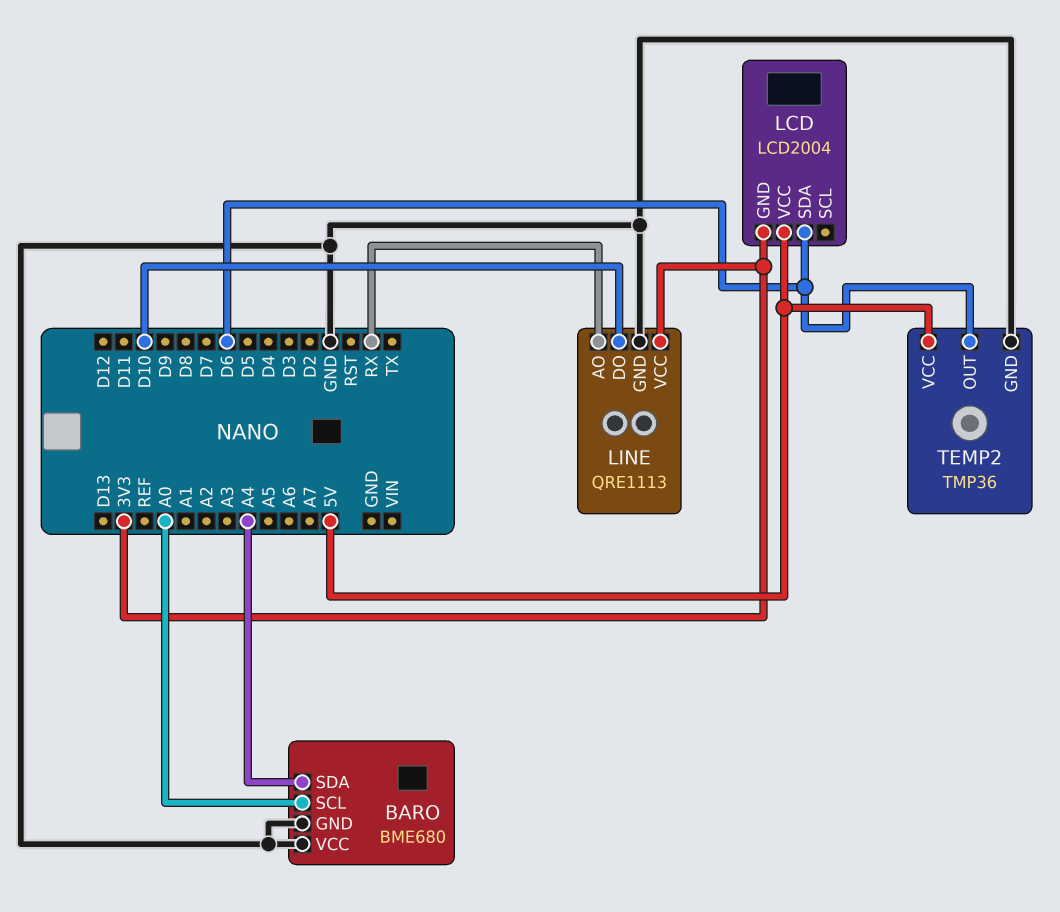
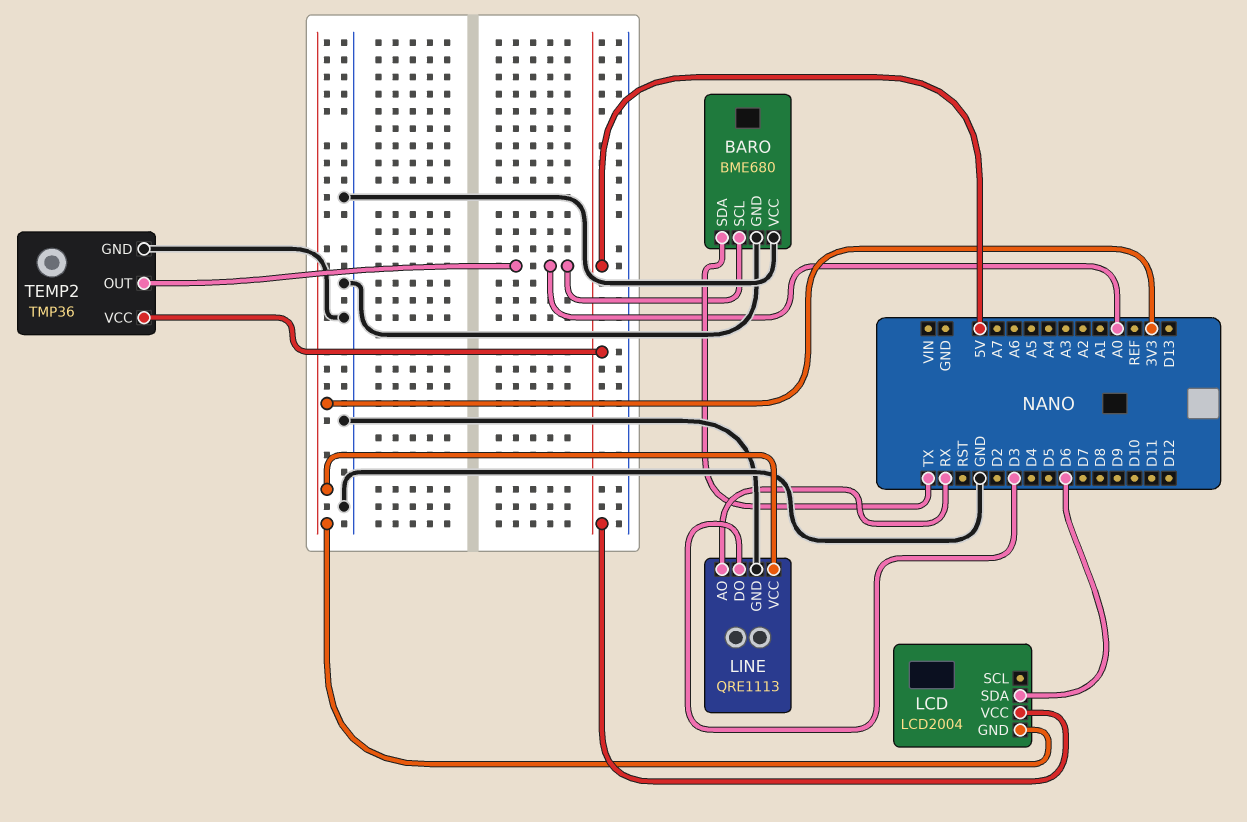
BARO pin SDA: A4 -> TX
LINE pin DO: D10 -> D3
TEMP2 pin OUT: D6 -> A0

